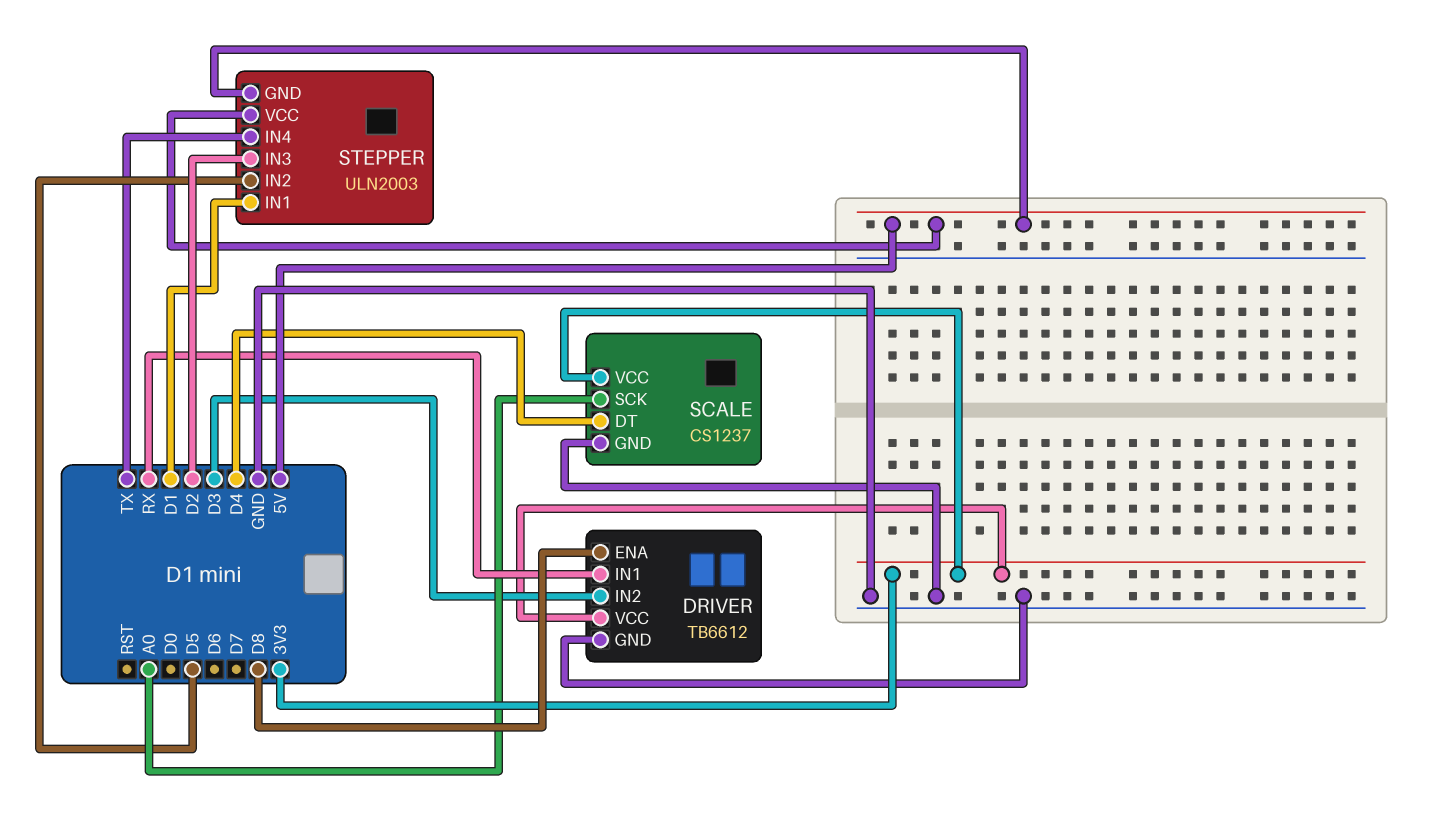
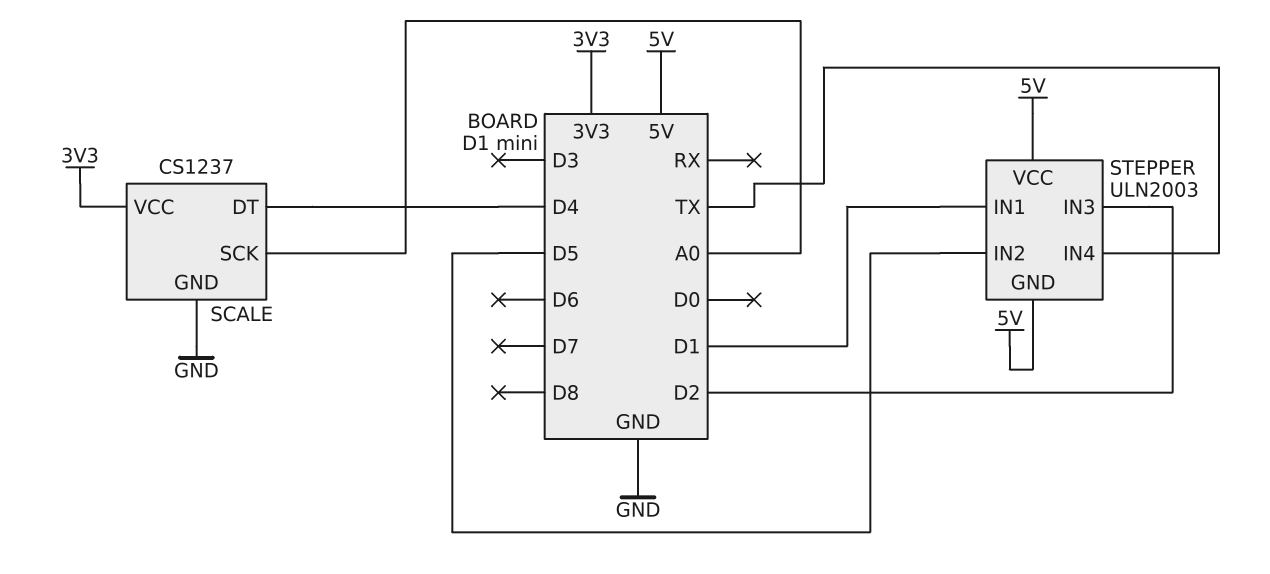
DRIVER: TB6612 -> none
DRIVER pin ENA: D8 -> none
DRIVER pin GND: GND -> none
DRIVER pin IN1: RX -> none
DRIVER pin IN2: D3 -> none
DRIVER pin VCC: 3V3 -> none

